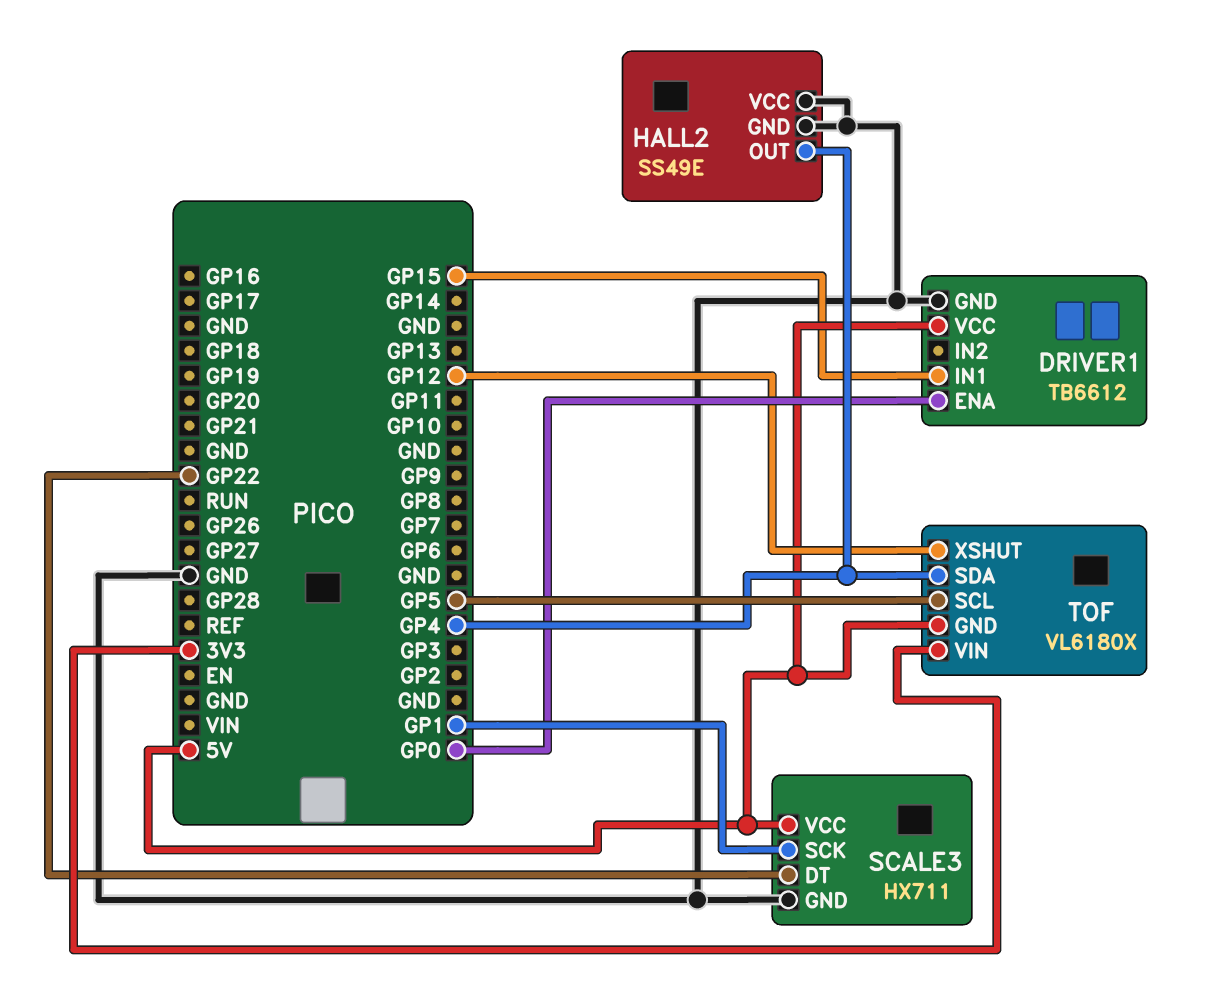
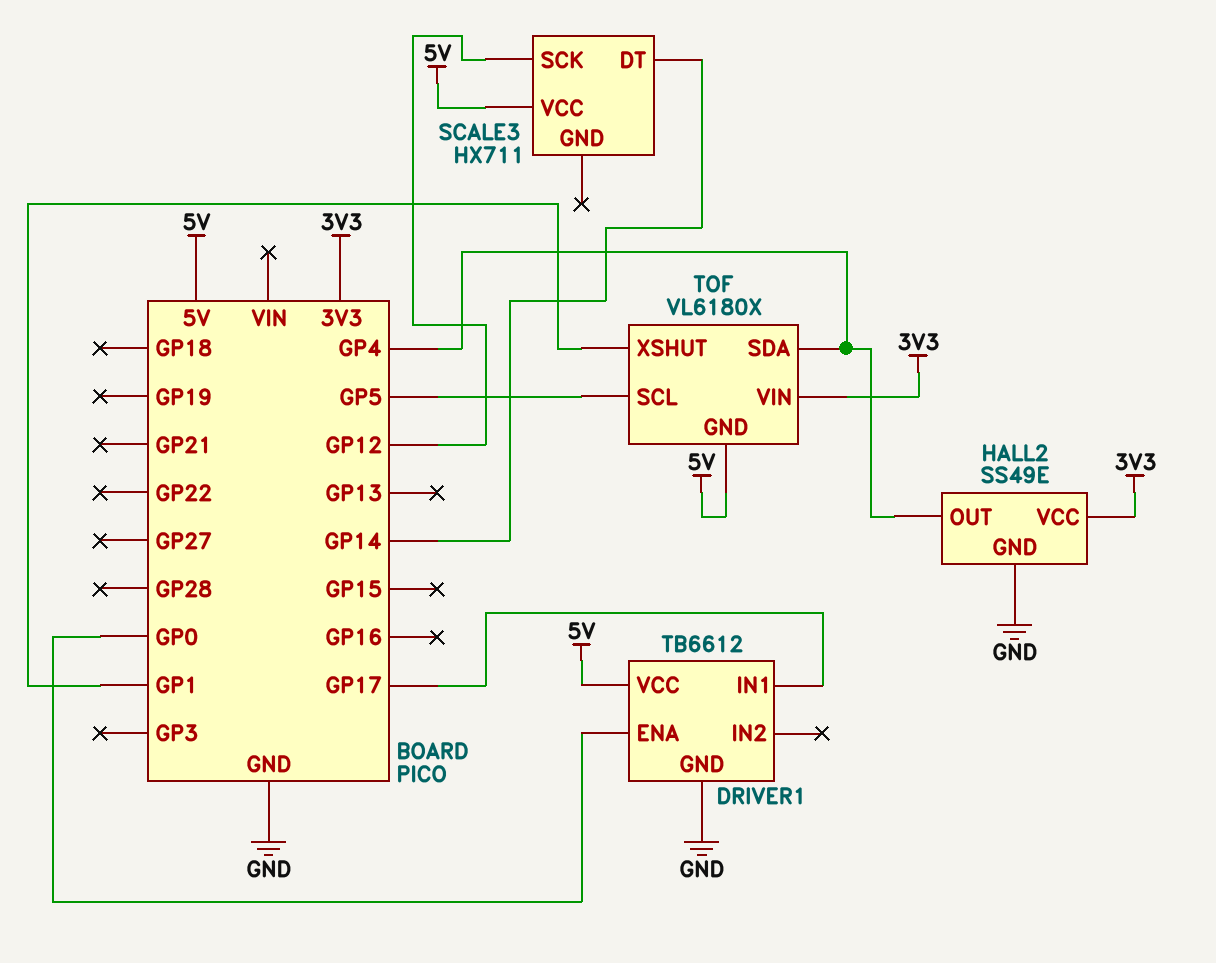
DRIVER1 pin IN1: GP15 -> GP17
HALL2 pin VCC: GND -> 3V3
SCALE3 pin DT: GP22 -> GP14
SCALE3 pin GND: GND -> none
SCALE3 pin SCK: GP1 -> GP12
TOF pin XSHUT: GP12 -> GP1

